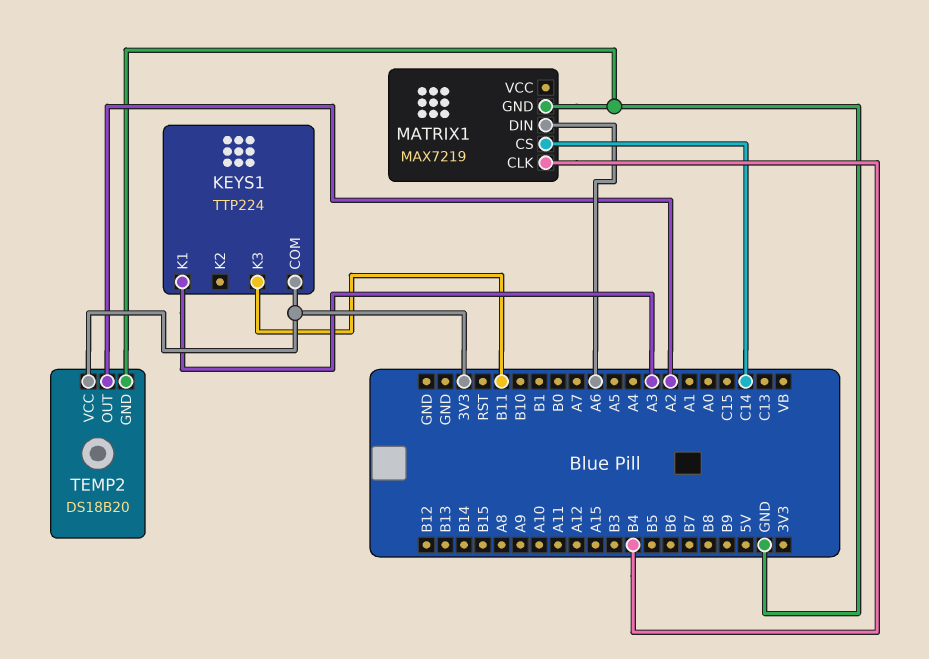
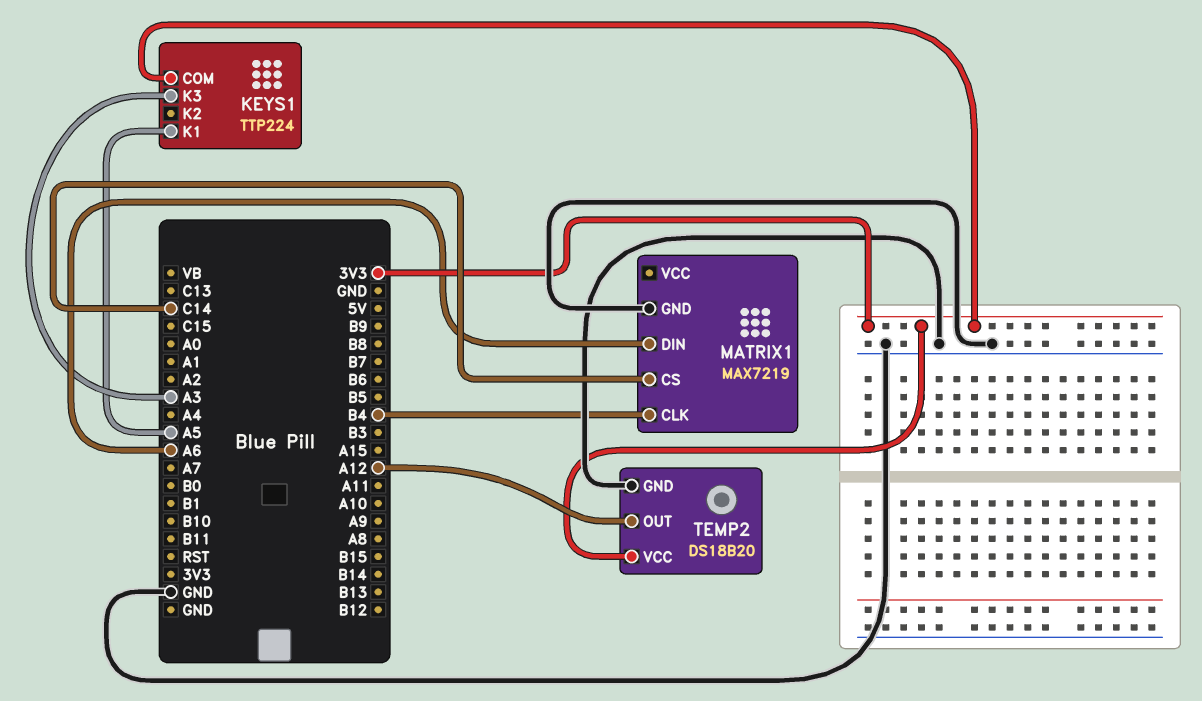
KEYS1 pin K1: A3 -> A5
KEYS1 pin K3: B11 -> A3
TEMP2 pin OUT: A2 -> A12

